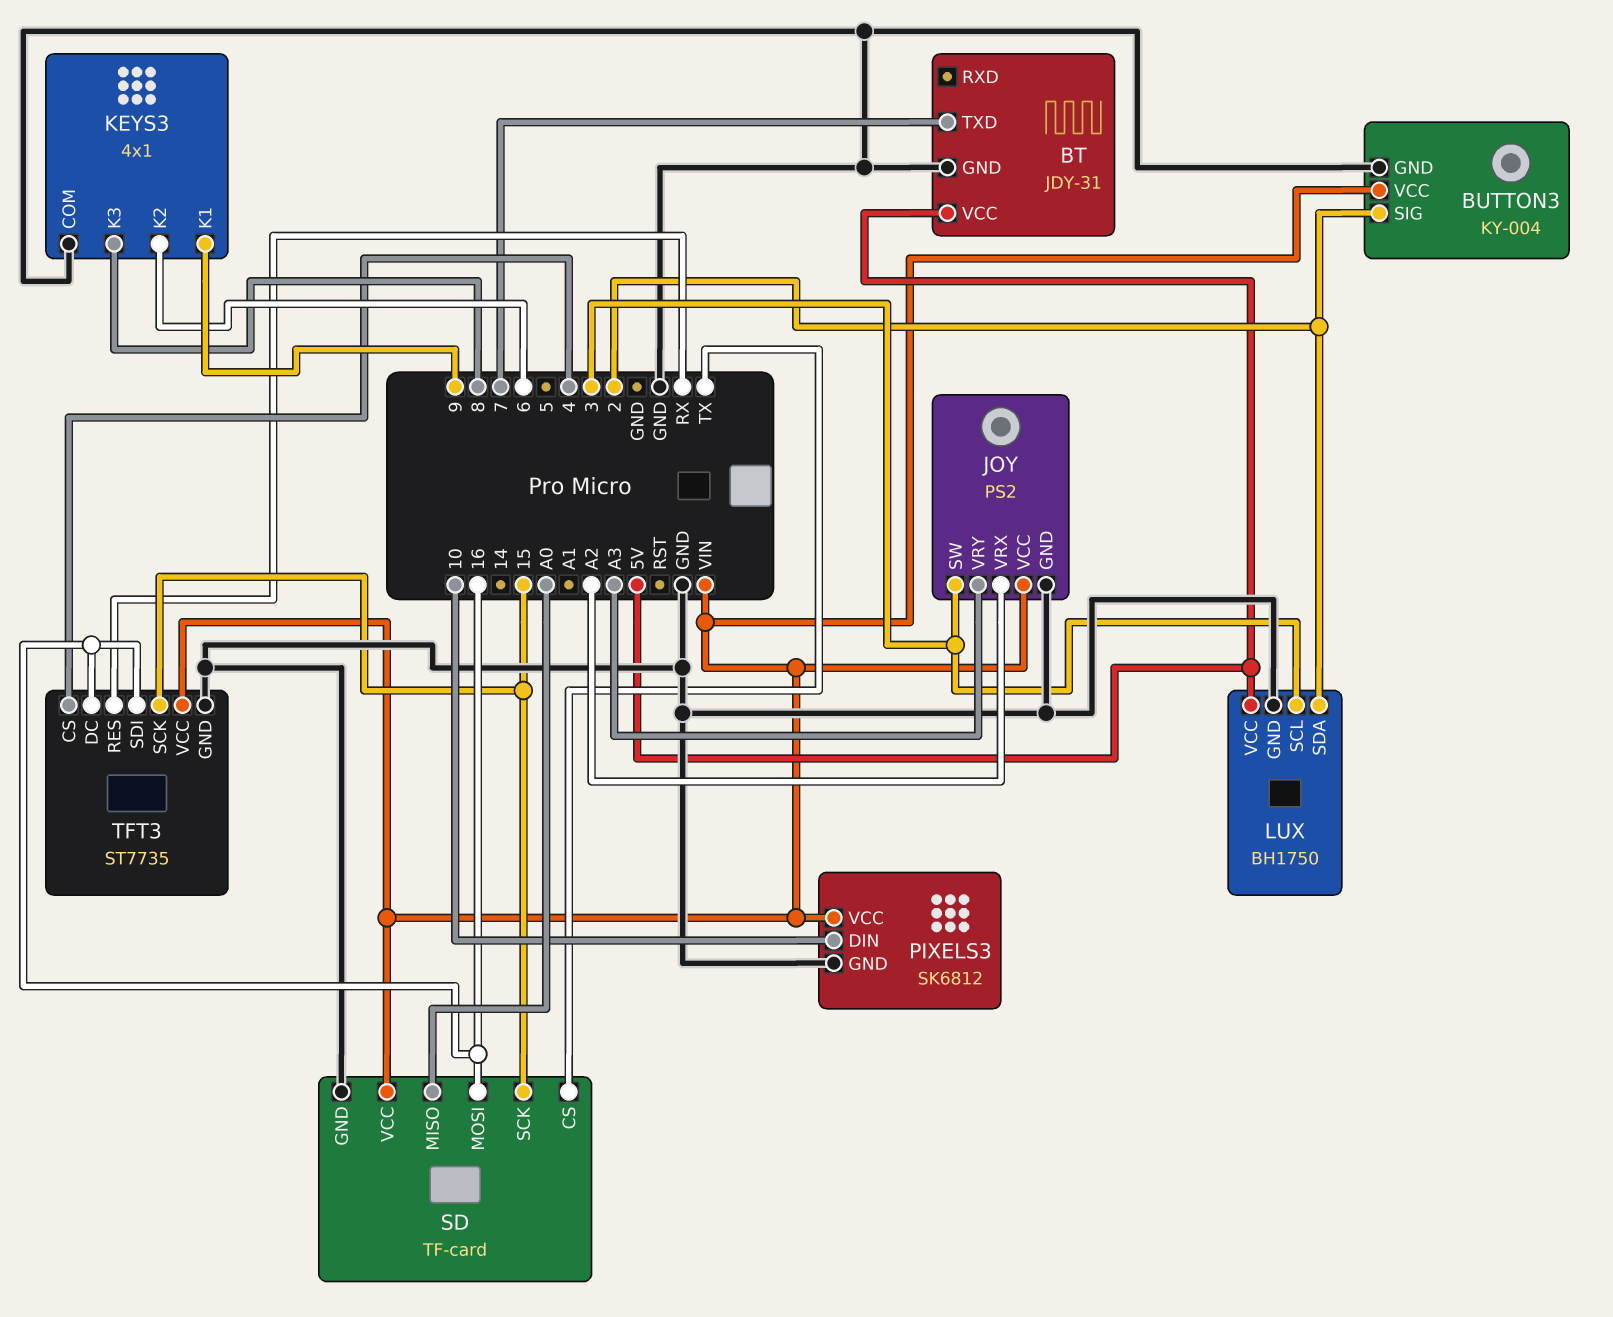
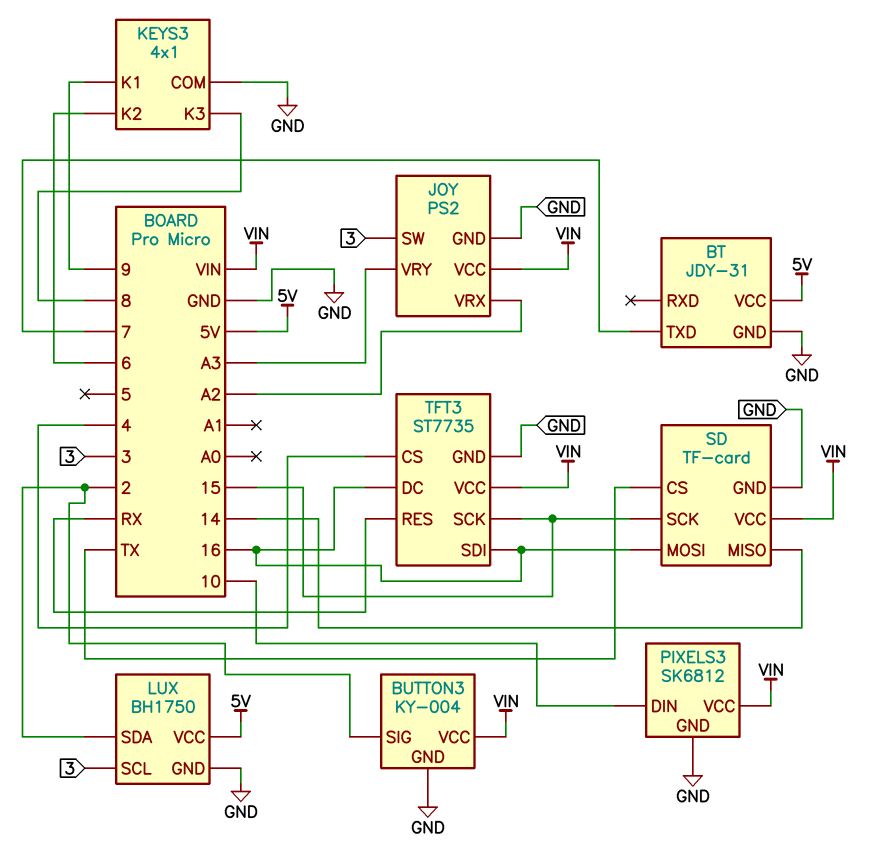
SD pin MISO: A0 -> 14

